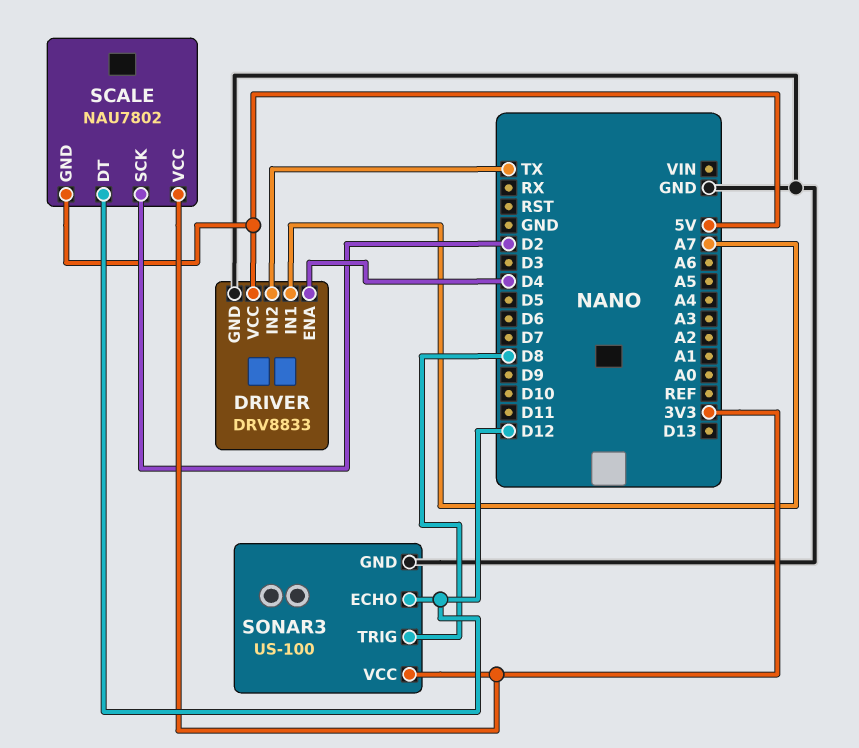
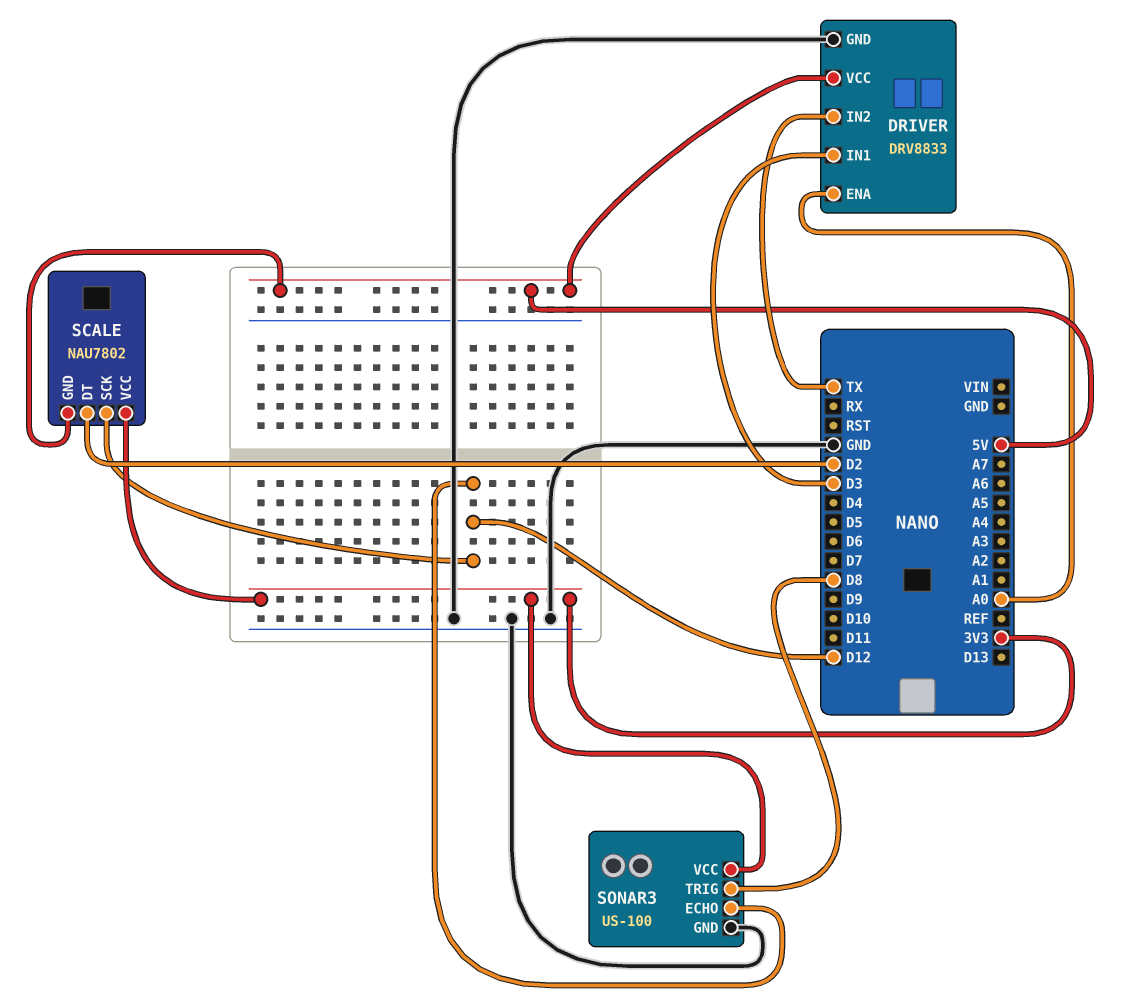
DRIVER pin ENA: D4 -> A0
DRIVER pin IN1: A7 -> D3
SCALE pin DT: D12 -> D2
SCALE pin SCK: D2 -> D12

